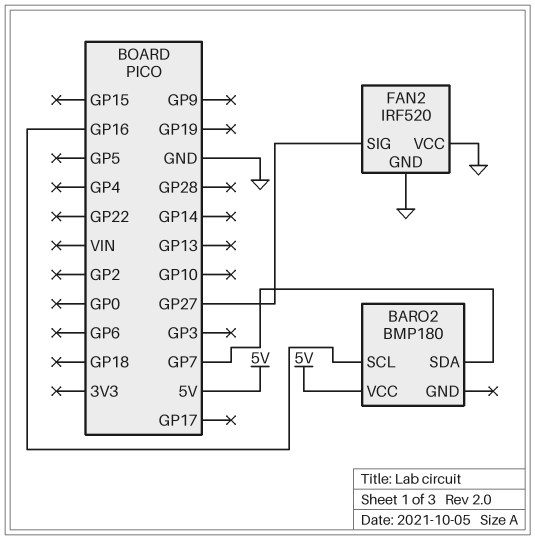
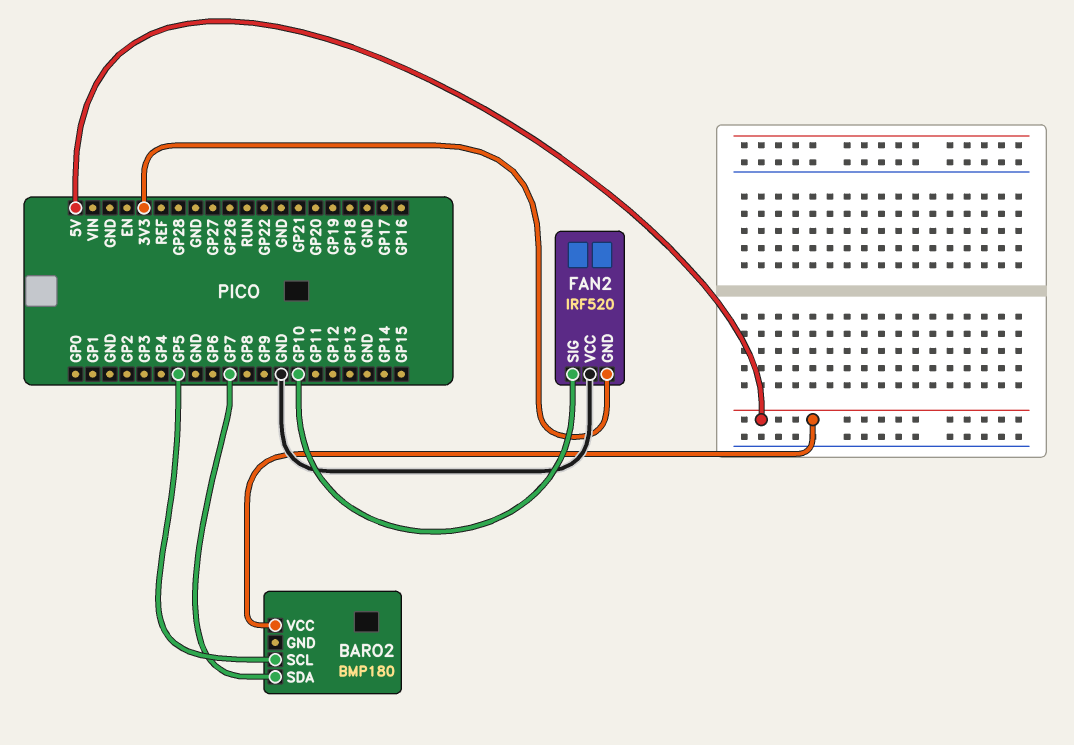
BARO2 pin SCL: GP16 -> GP5
FAN2 pin GND: GND -> 3V3
FAN2 pin SIG: GP27 -> GP10

